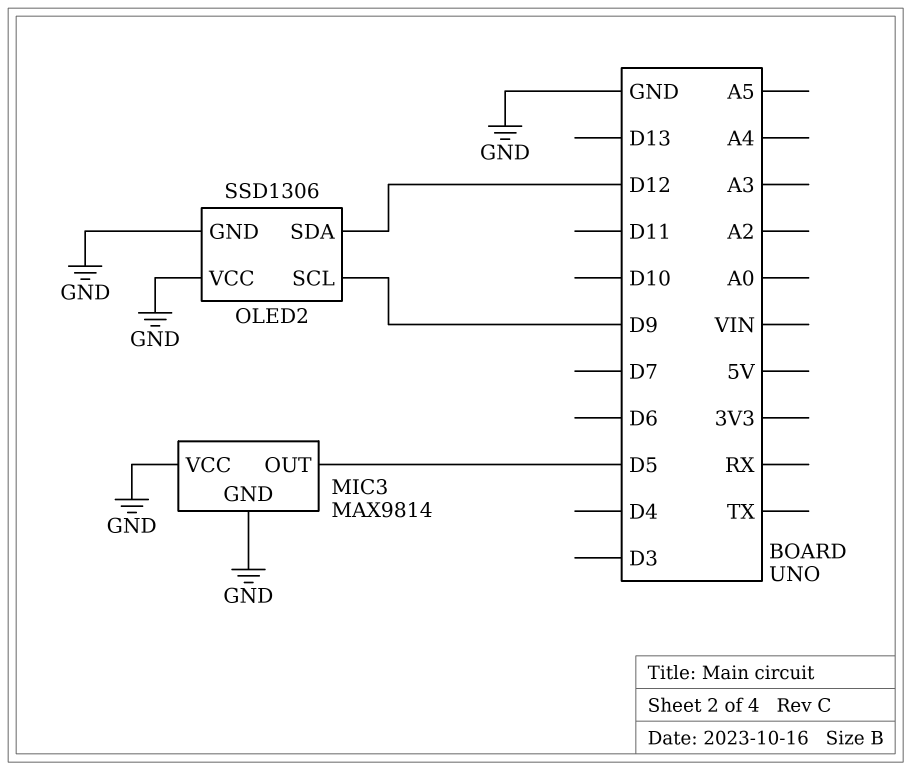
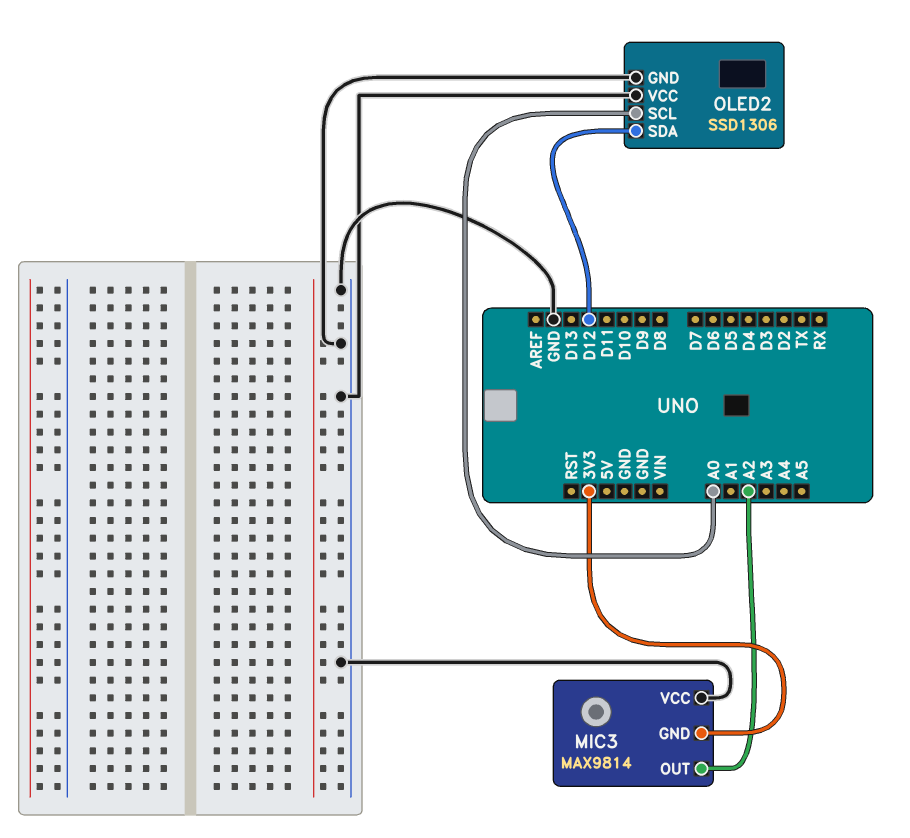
MIC3 pin GND: GND -> 3V3
MIC3 pin OUT: D5 -> A2
OLED2 pin SCL: D9 -> A0

